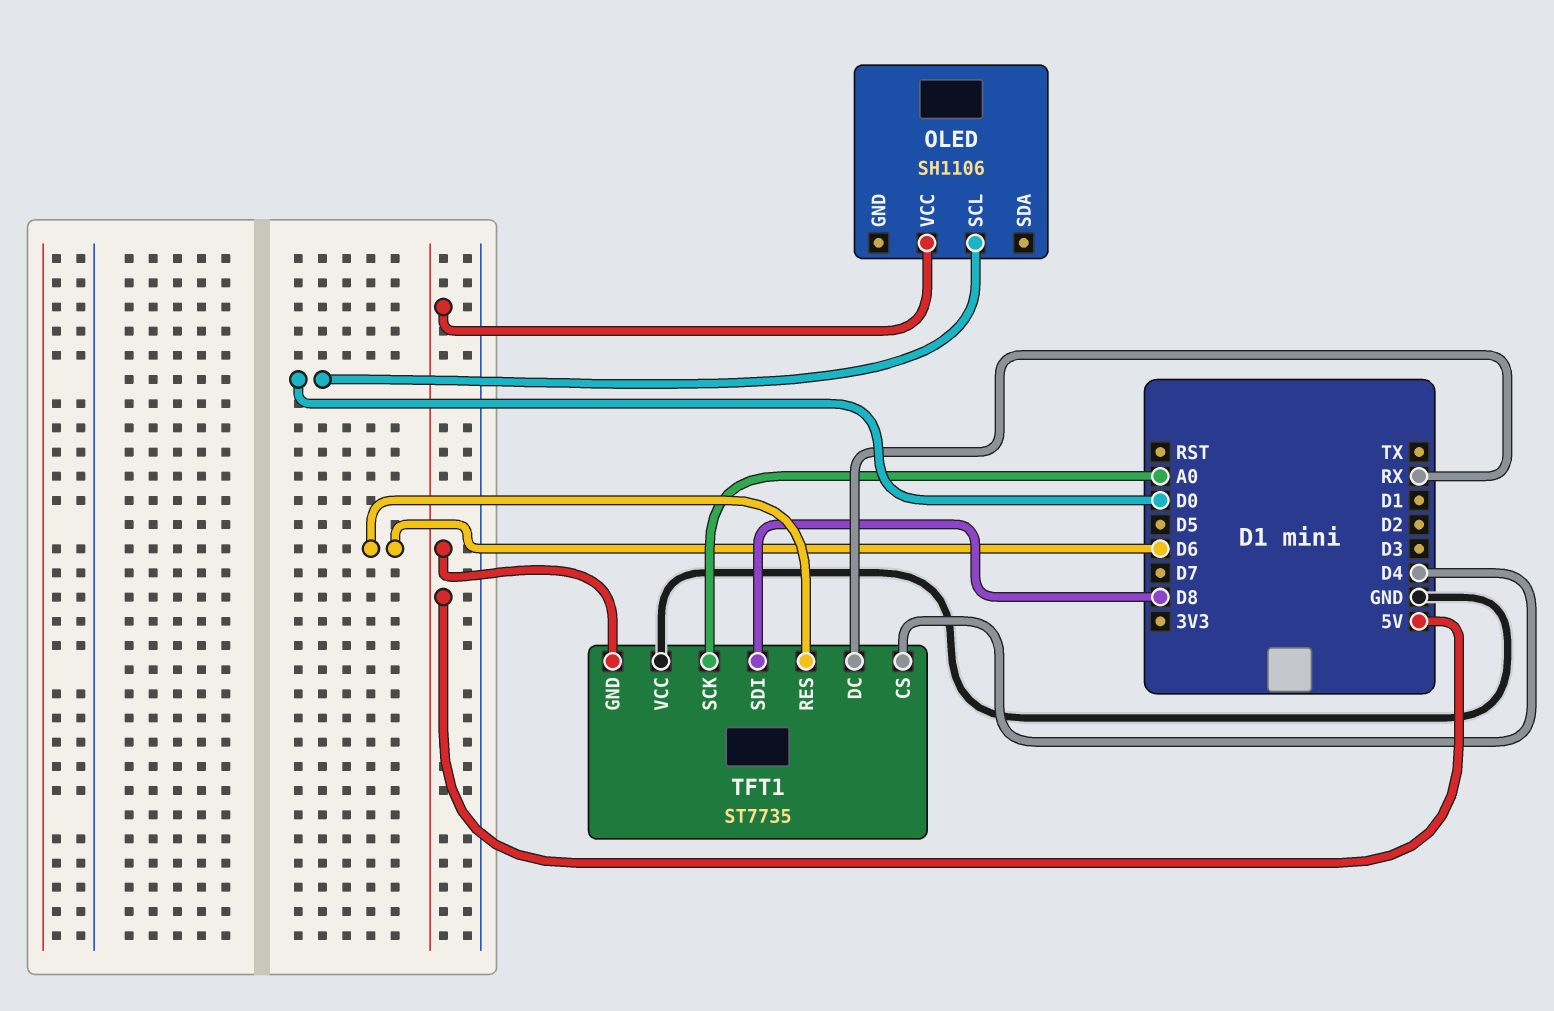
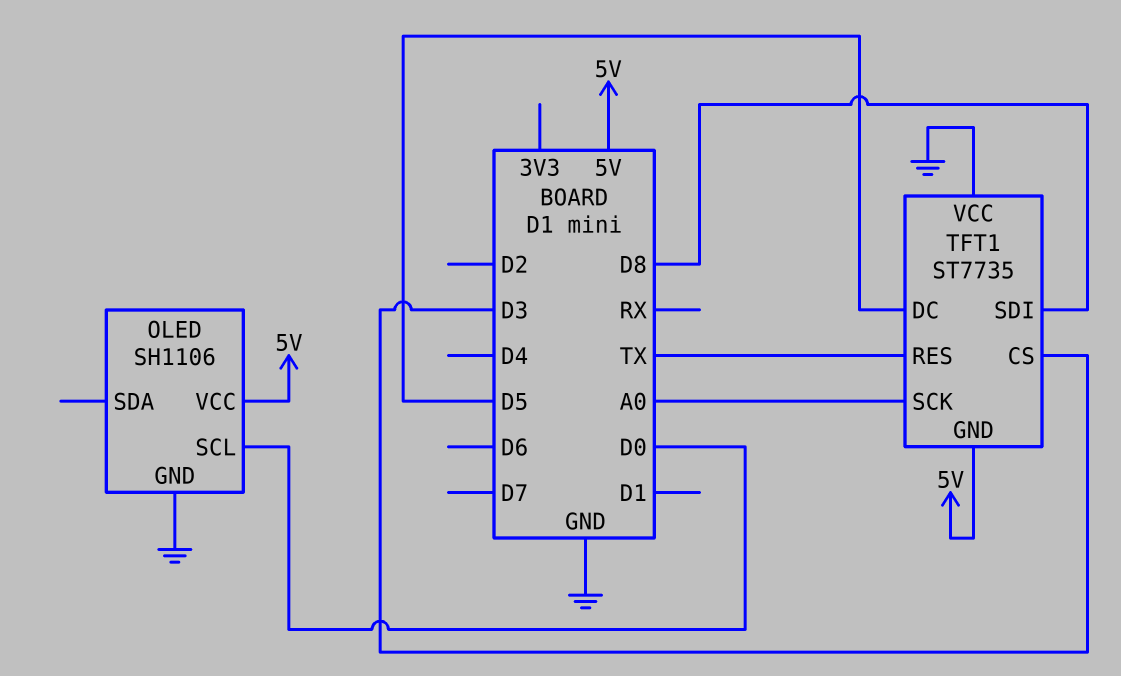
OLED pin GND: none -> GND
TFT1 pin CS: D4 -> D3
TFT1 pin DC: RX -> D5
TFT1 pin RES: D6 -> TX

